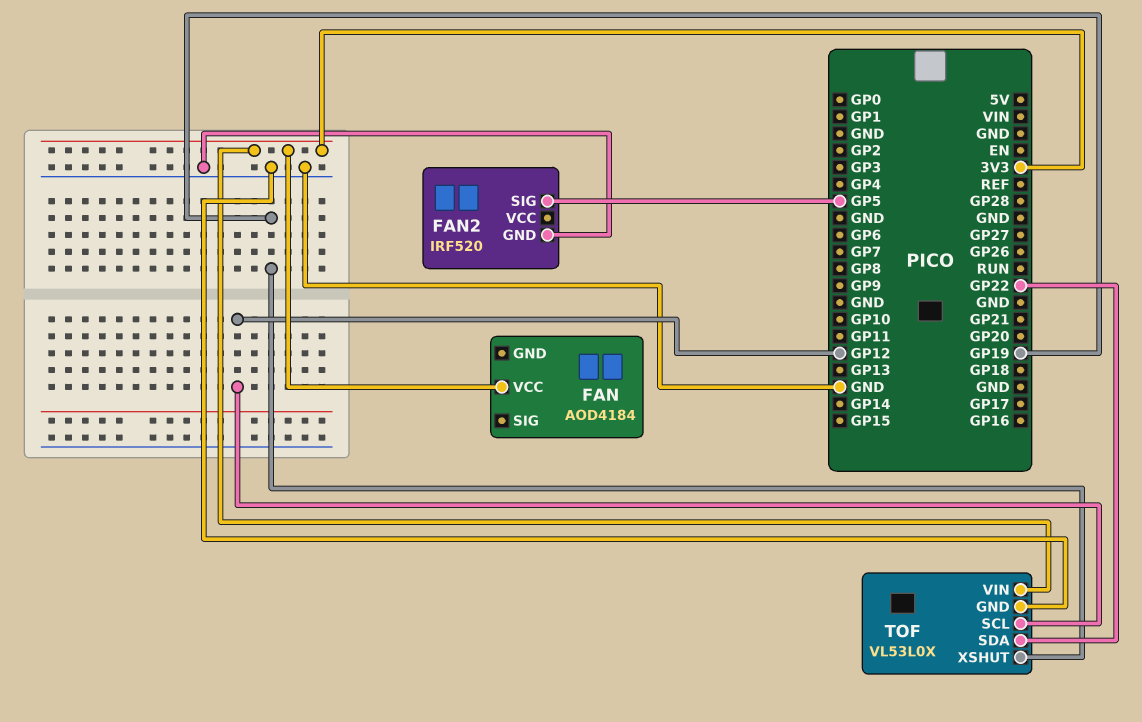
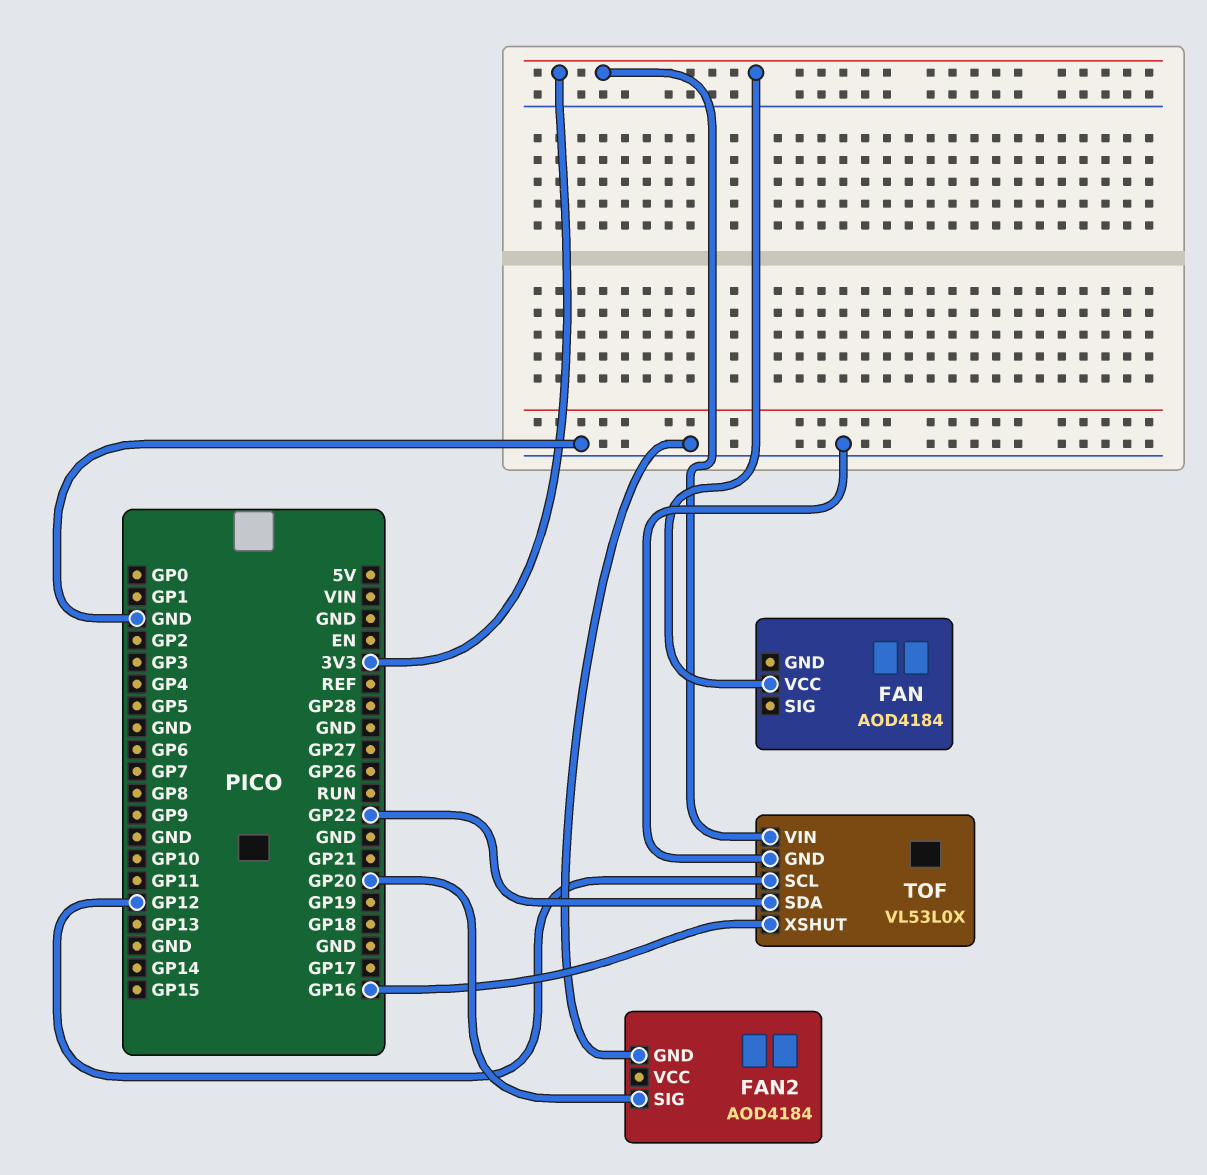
FAN2: IRF520 -> AOD4184
FAN2 pin SIG: GP5 -> GP20
TOF pin XSHUT: GP19 -> GP16

